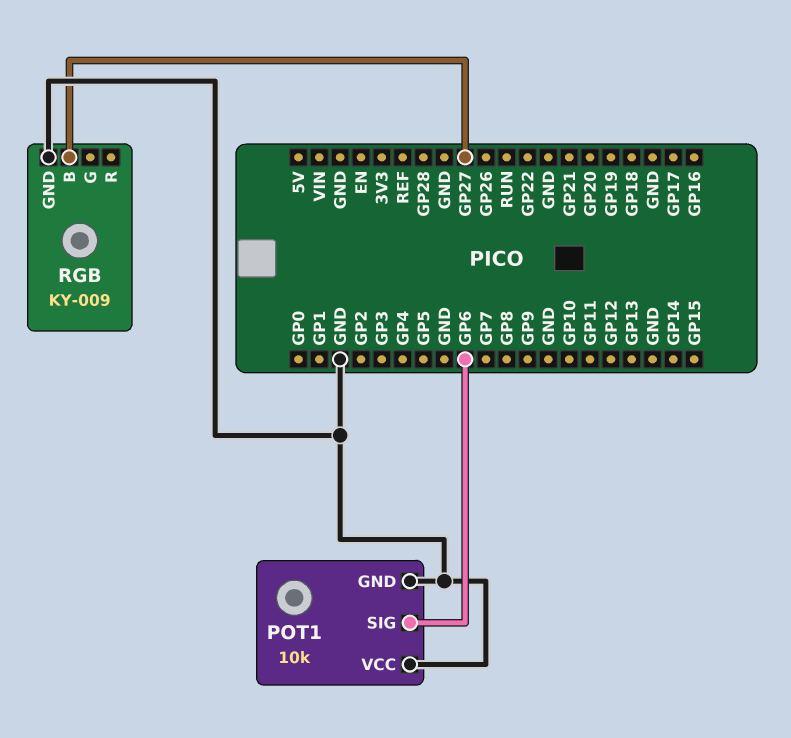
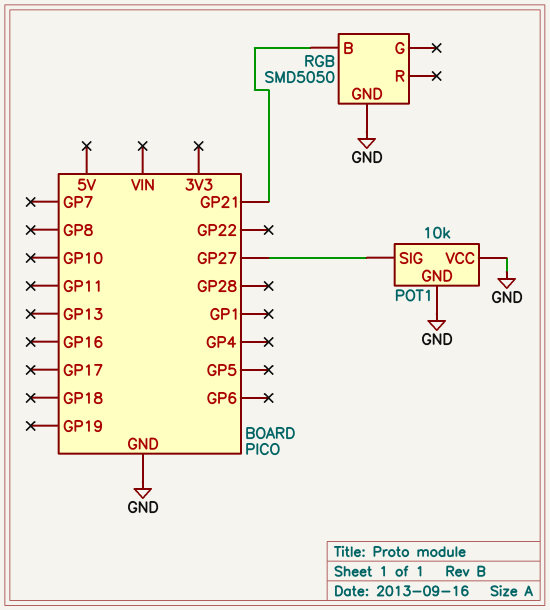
POT1 pin SIG: GP6 -> GP27
RGB: KY-009 -> SMD5050
RGB pin B: GP27 -> GP21

